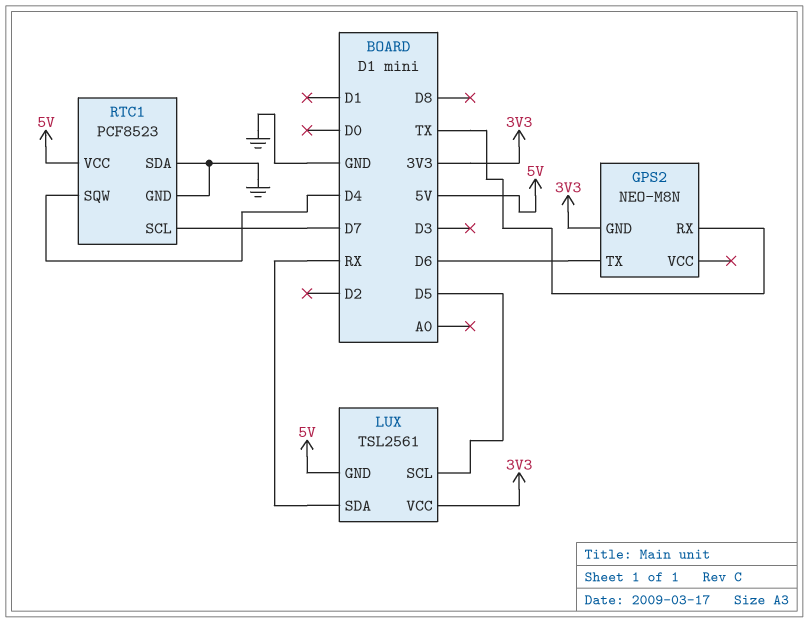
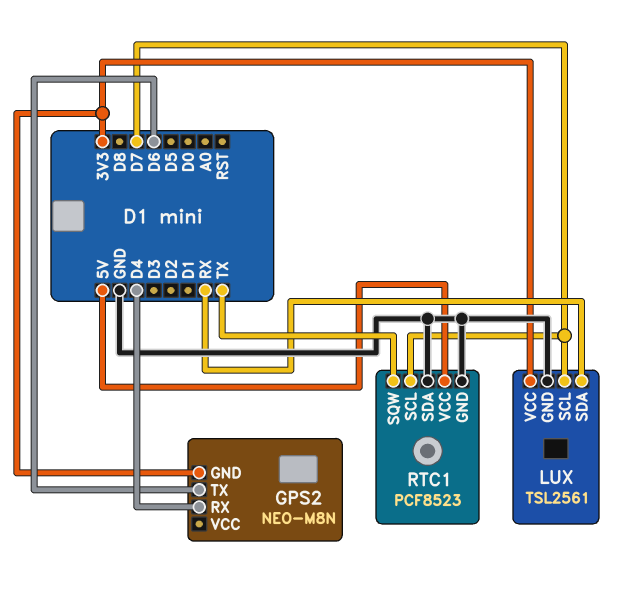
GPS2 pin RX: TX -> D4
LUX pin GND: 5V -> GND
LUX pin SCL: D5 -> D7
RTC1 pin SQW: D4 -> TX

